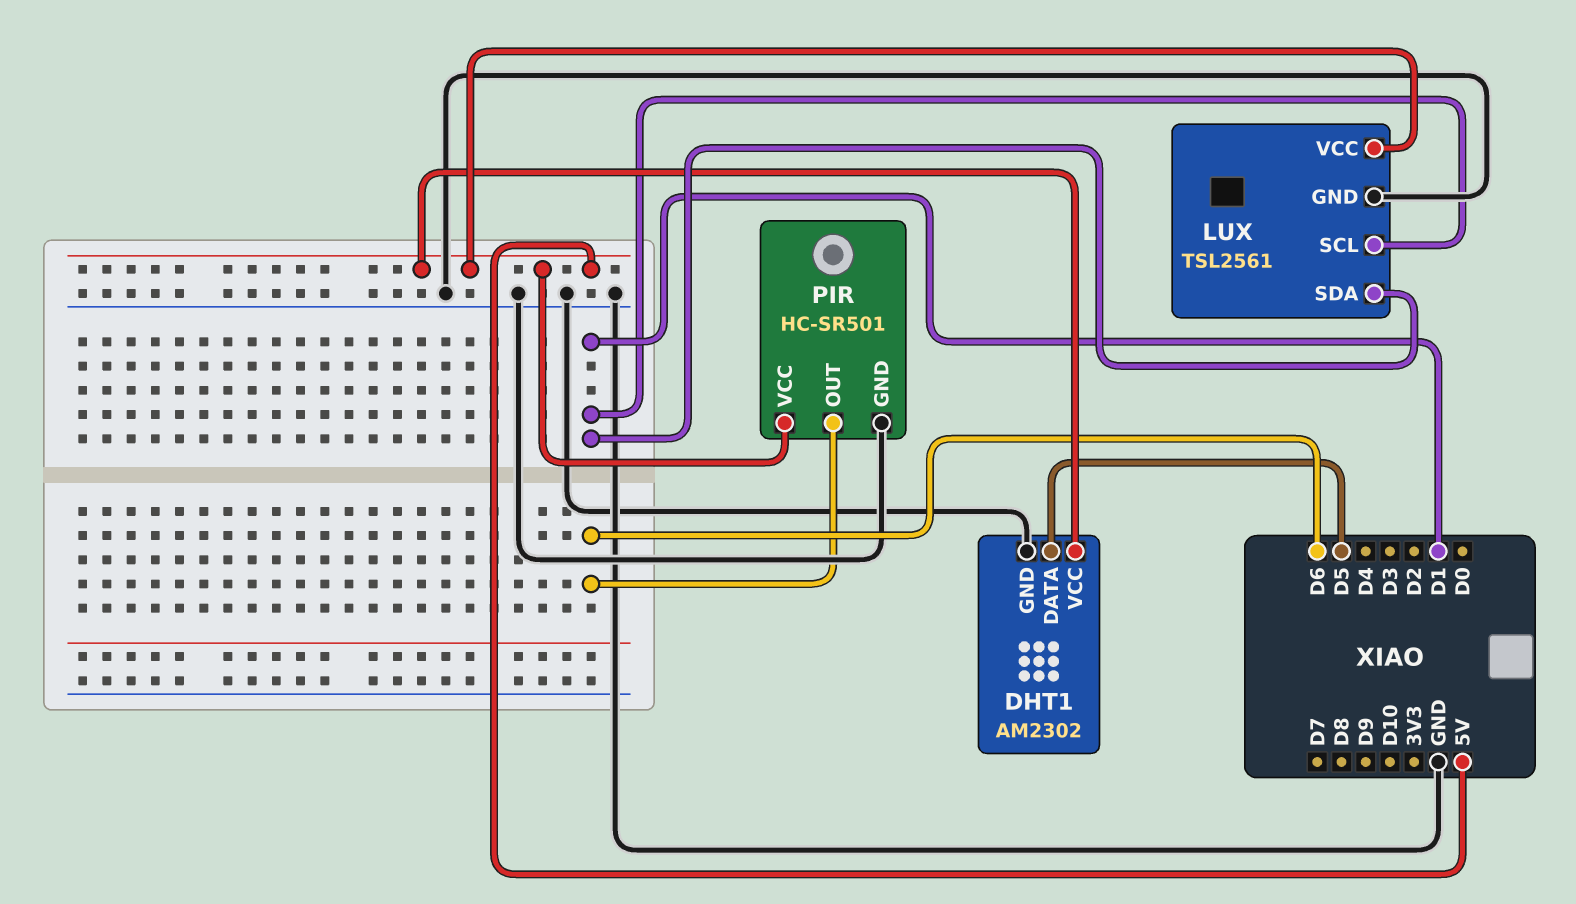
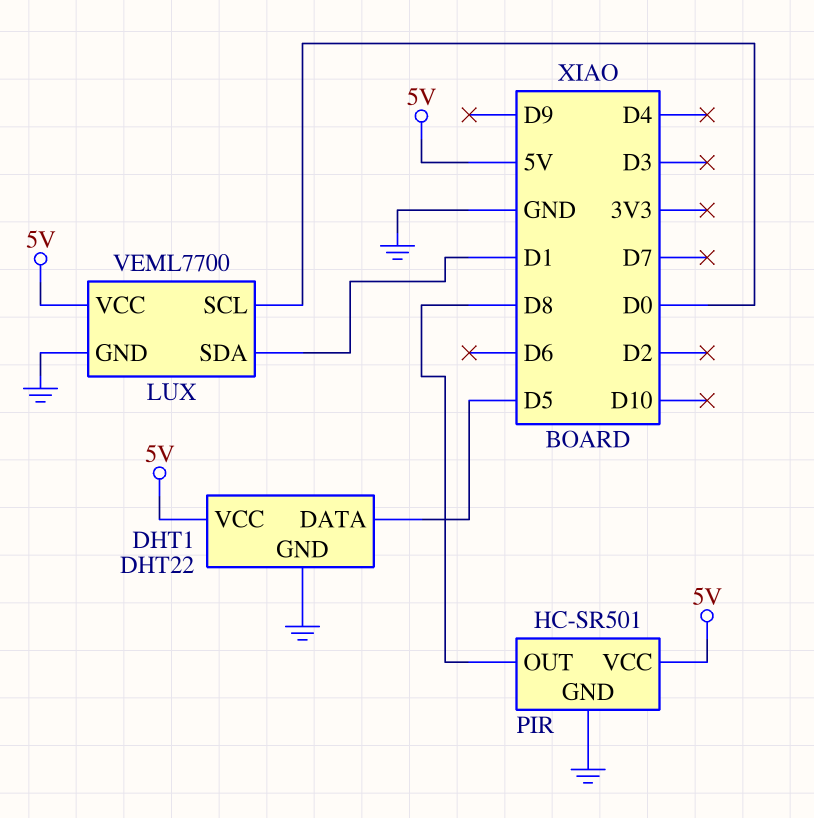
DHT1: AM2302 -> DHT22
LUX: TSL2561 -> VEML7700
LUX pin SCL: D1 -> D0
PIR pin OUT: D6 -> D8

